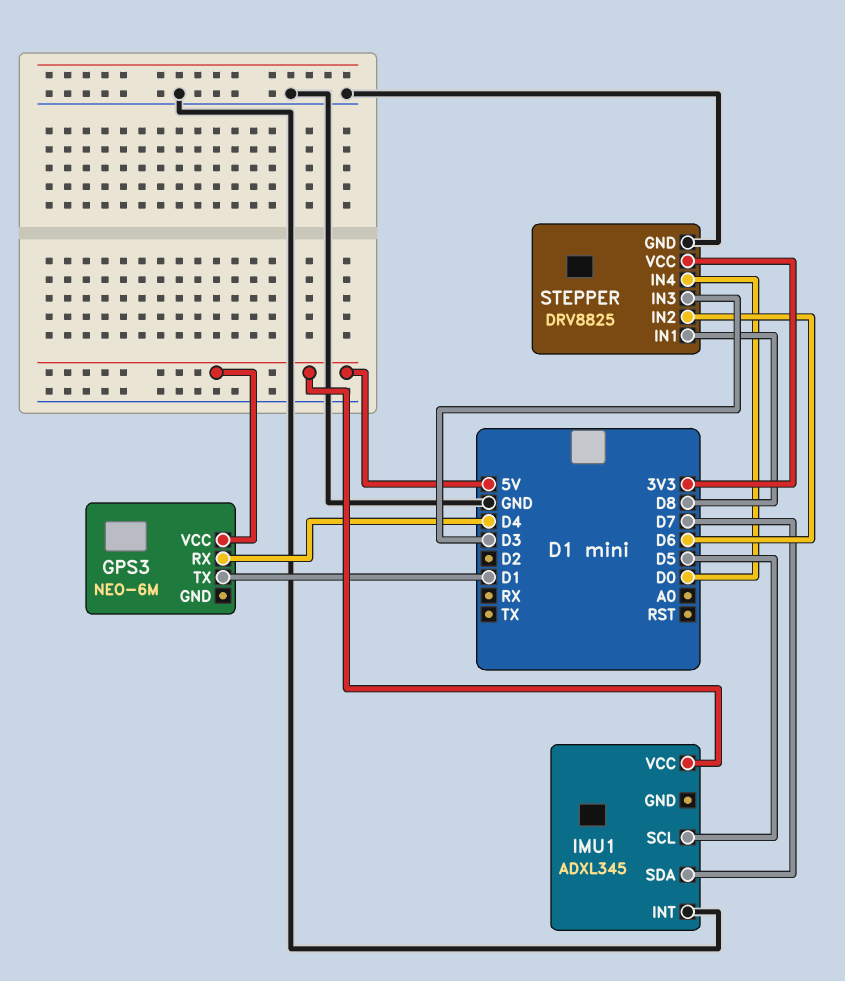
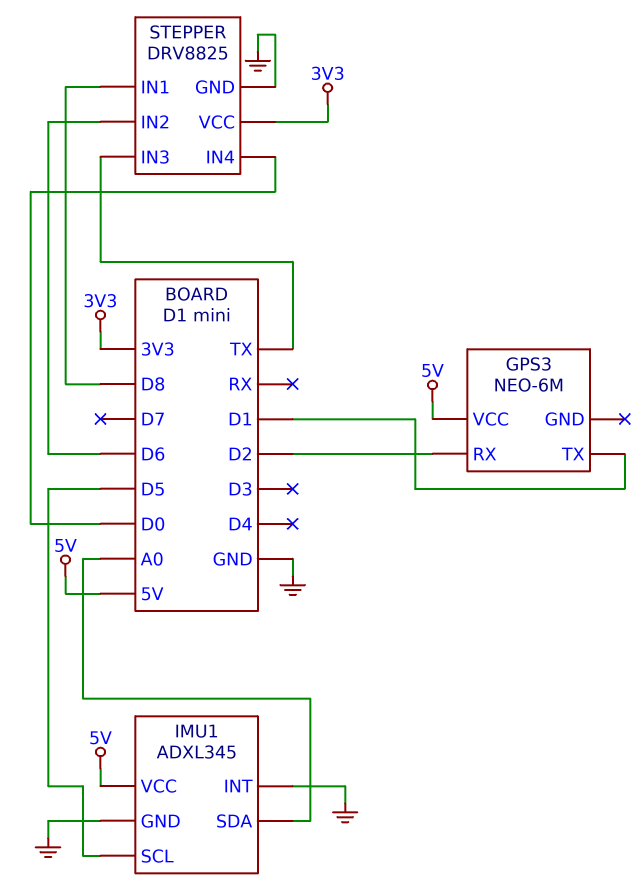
GPS3 pin RX: D4 -> D2
IMU1 pin GND: none -> GND
IMU1 pin SDA: D7 -> A0
STEPPER pin IN3: D3 -> TX

